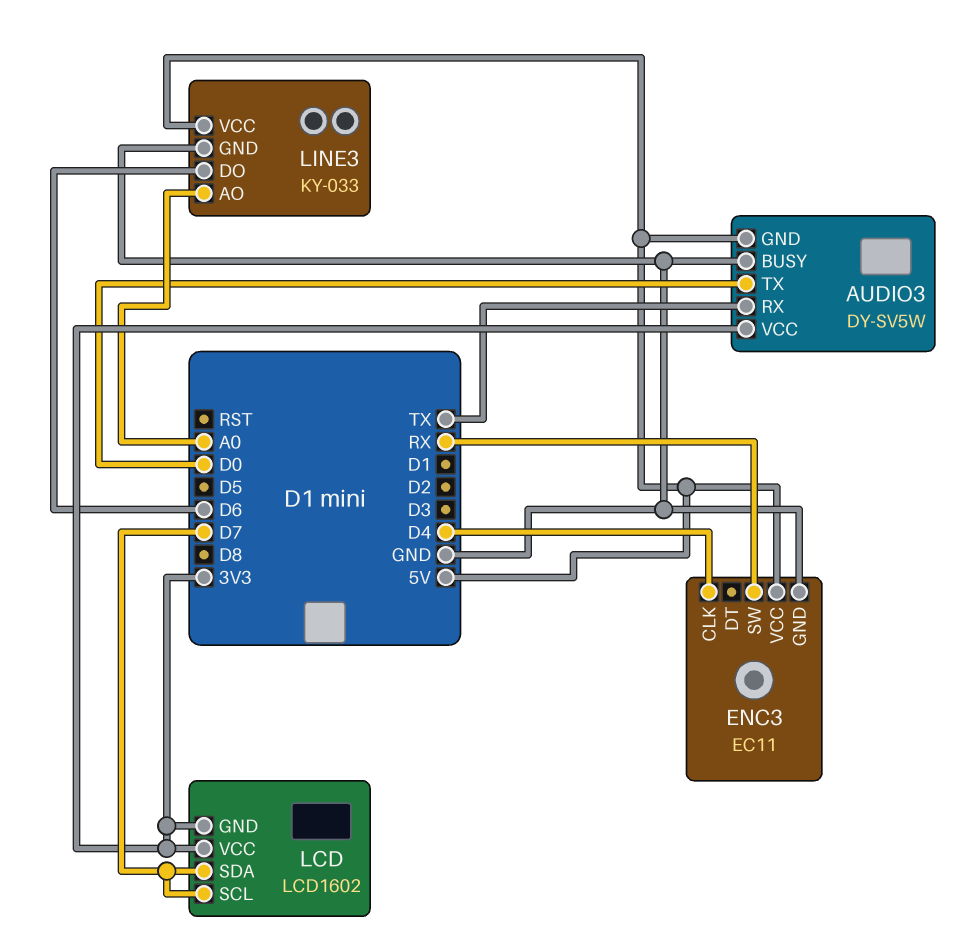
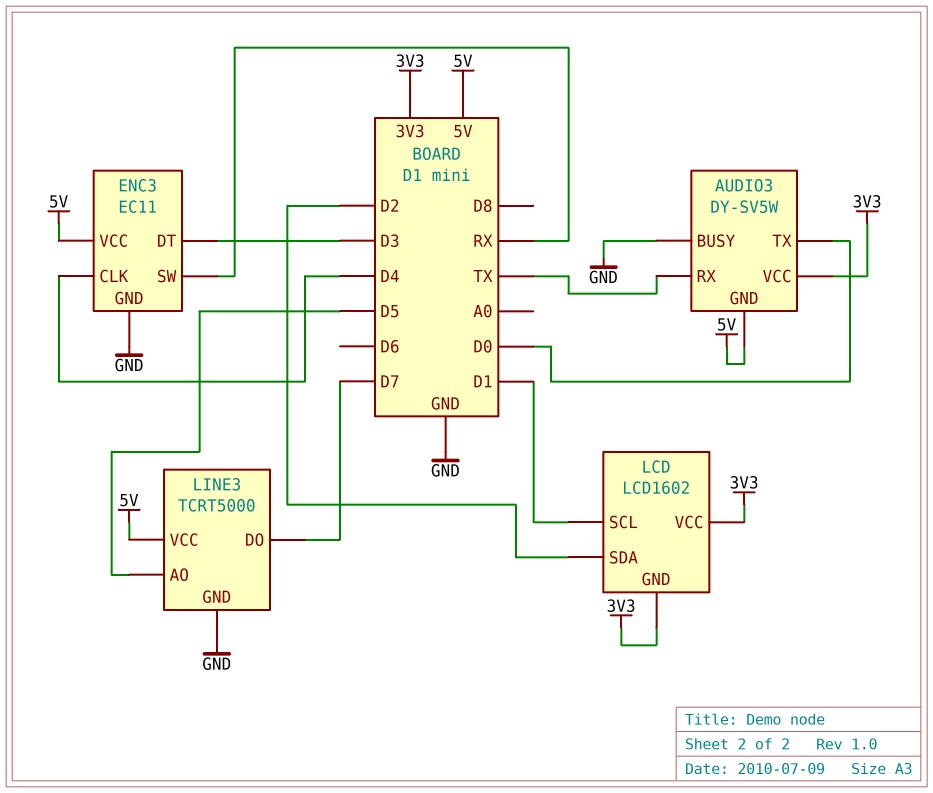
ENC3 pin DT: none -> D3
LCD pin SCL: D7 -> D1
LCD pin SDA: D7 -> D2
LINE3: KY-033 -> TCRT5000
LINE3 pin AO: A0 -> D5
LINE3 pin DO: D6 -> D7

